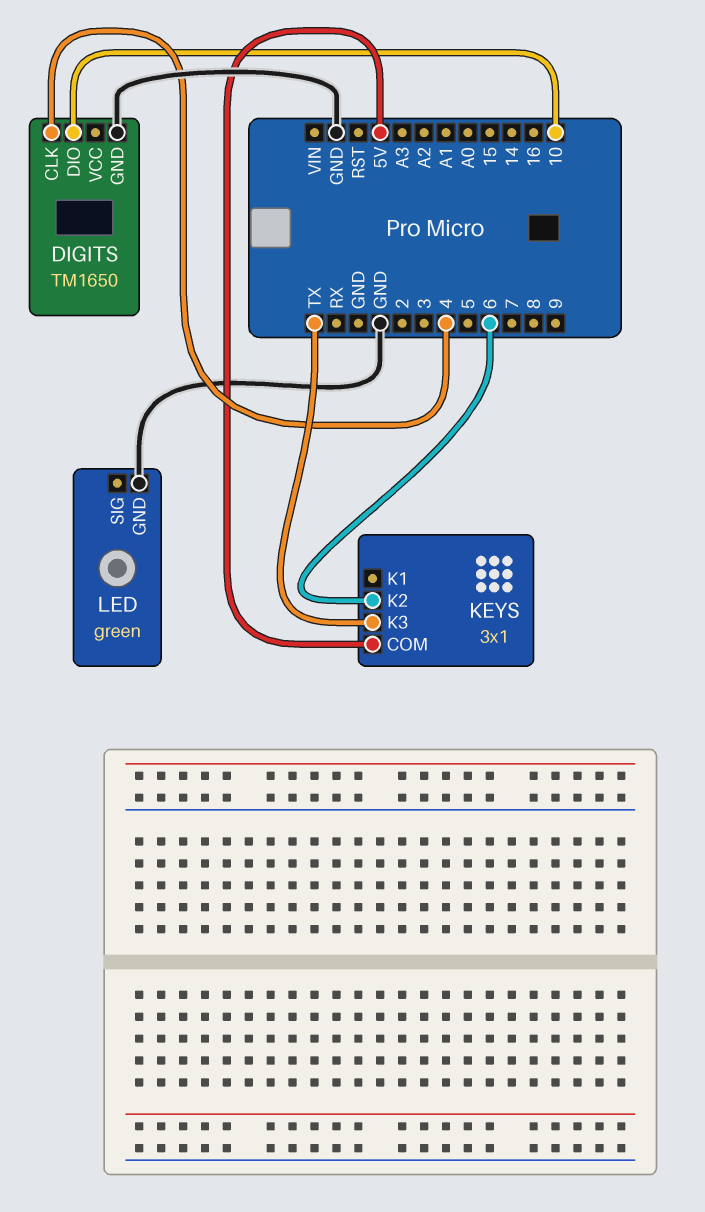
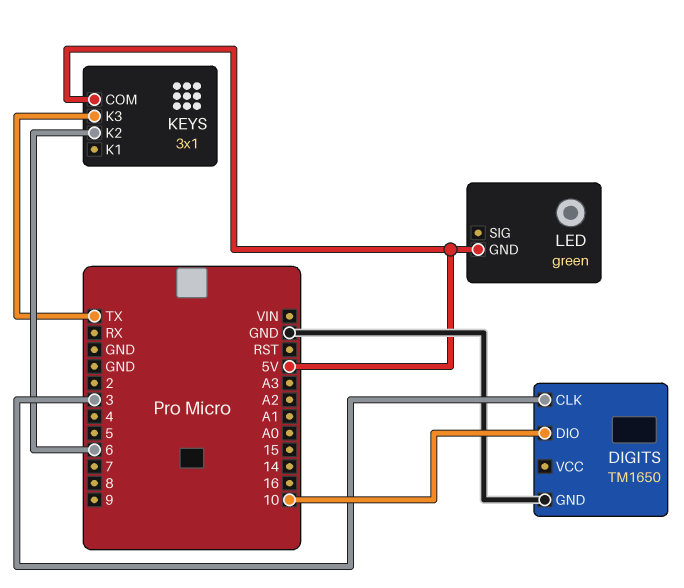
DIGITS pin CLK: 4 -> 3
LED pin GND: GND -> 5V

